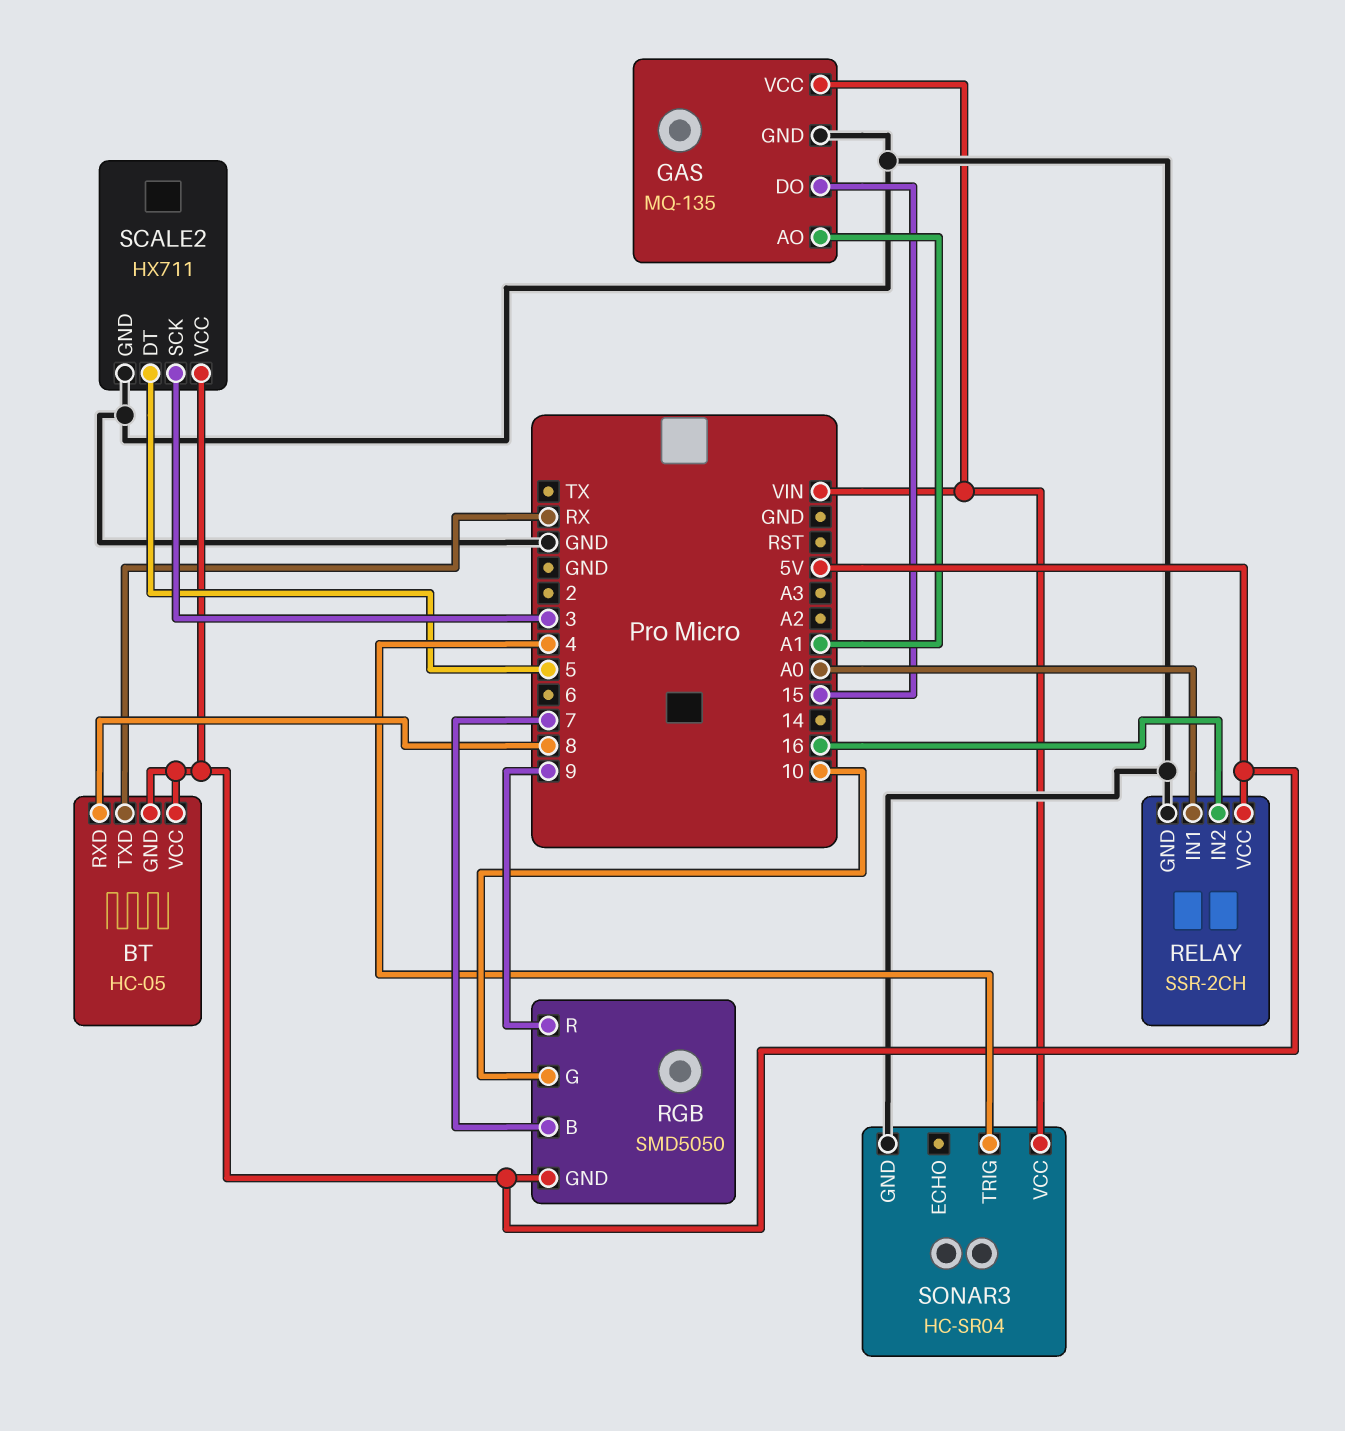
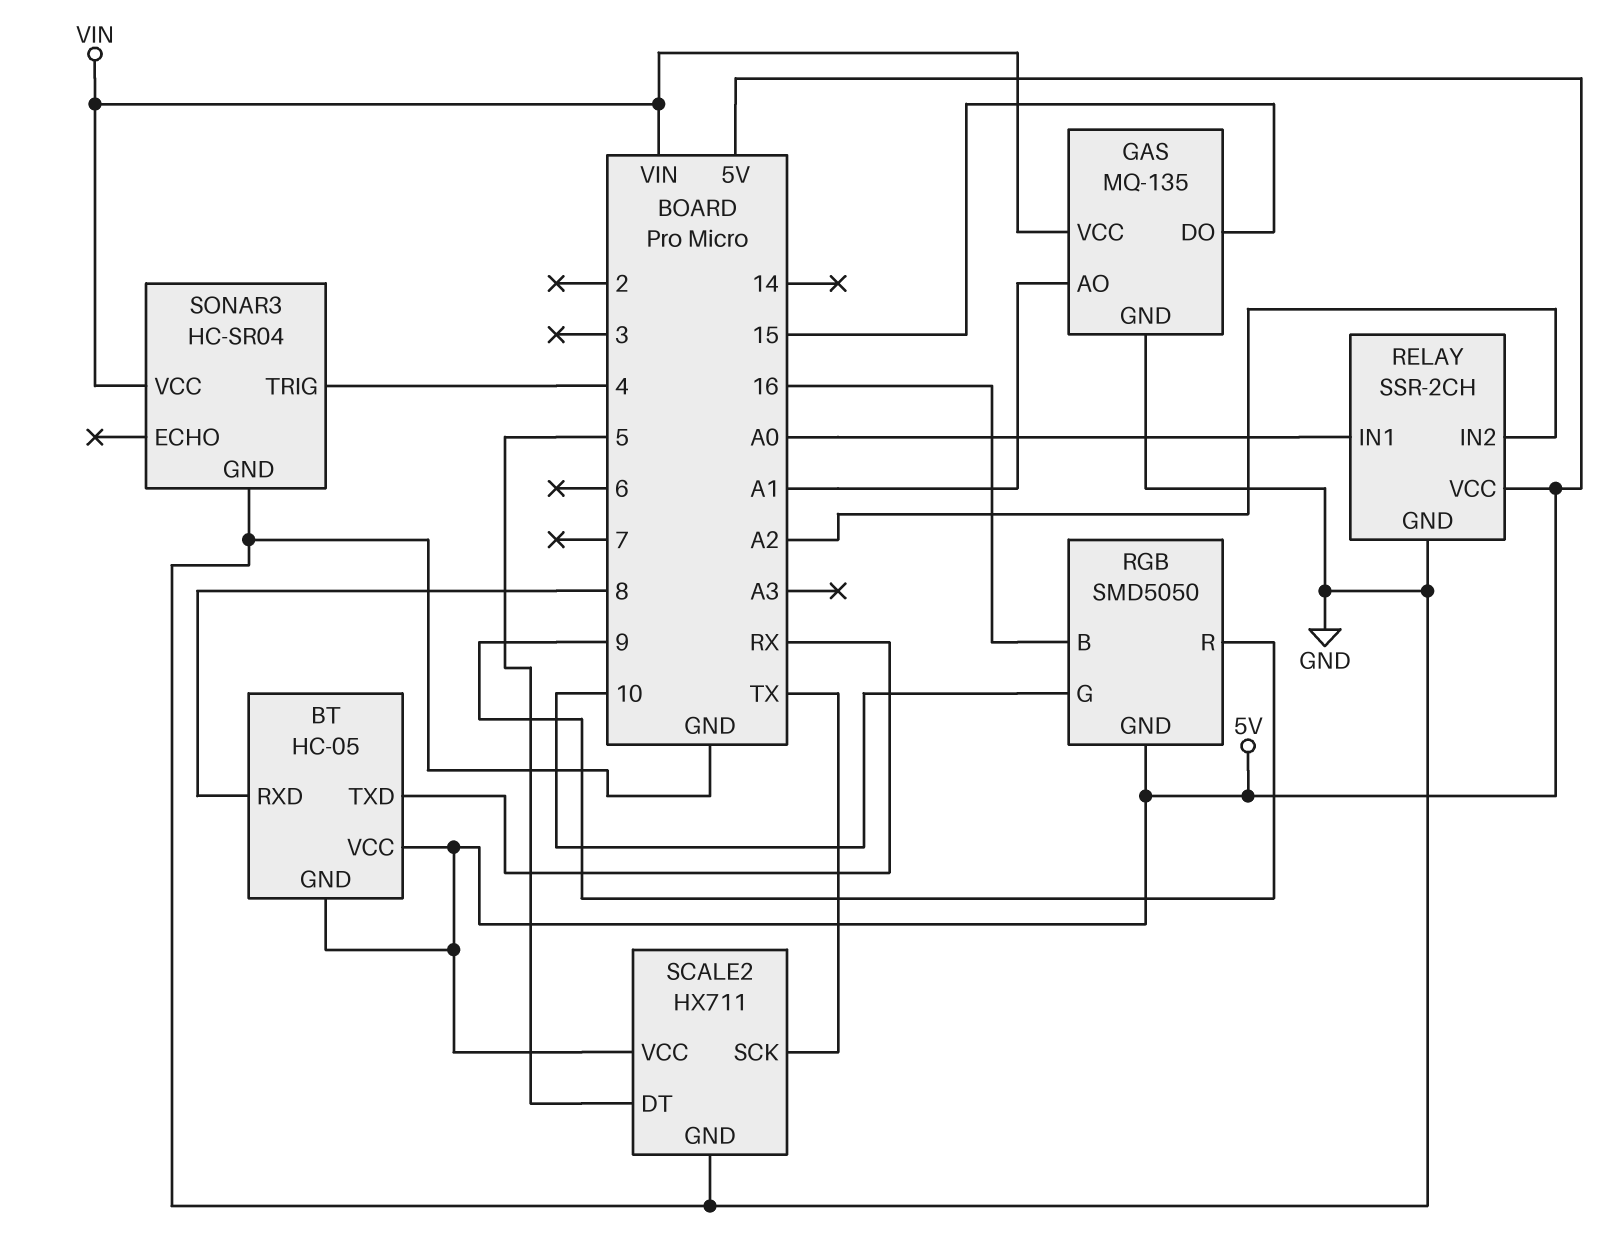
RELAY pin IN2: 16 -> A2
RGB pin B: 7 -> 16
SCALE2 pin SCK: 3 -> TX

